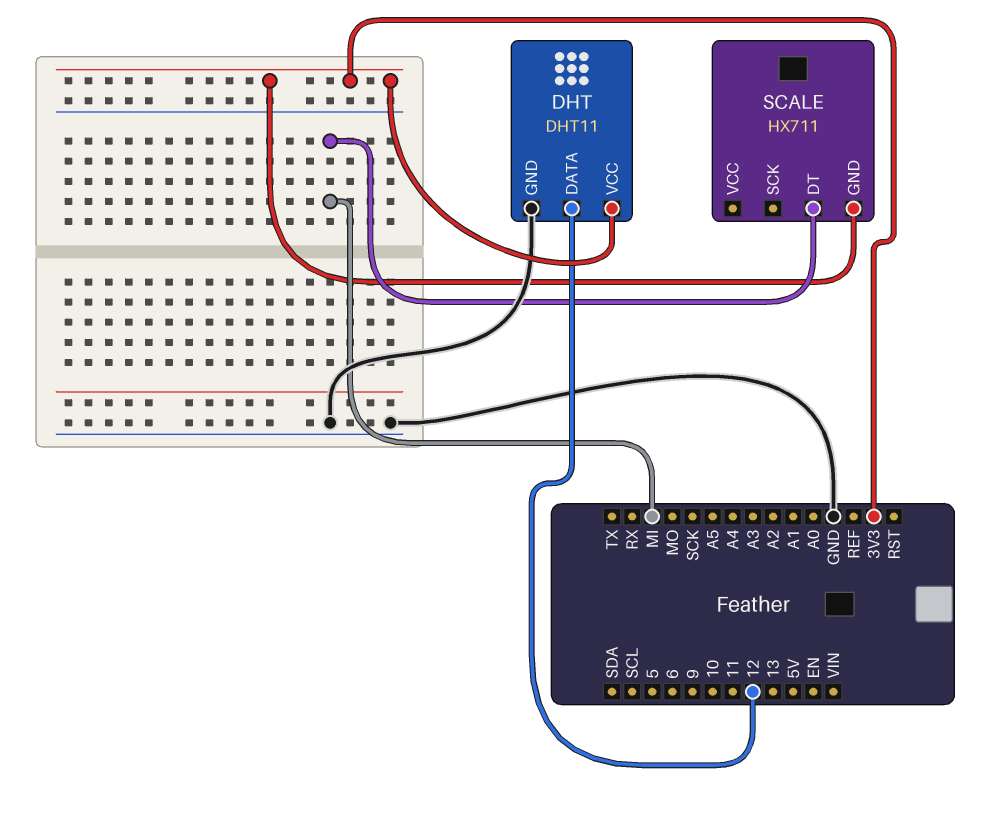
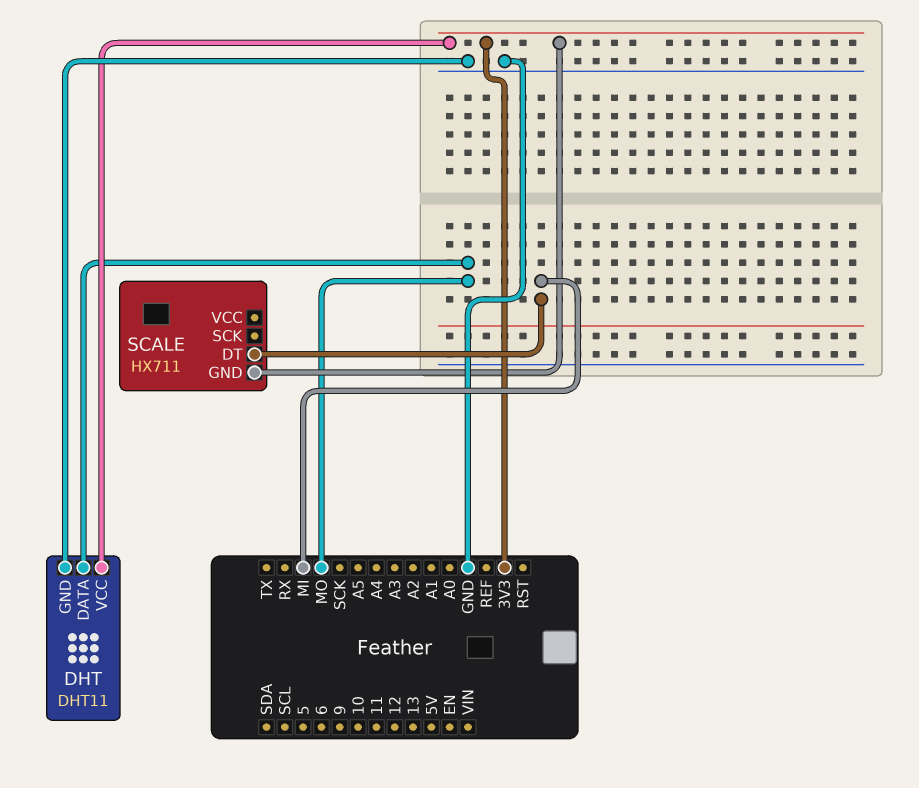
DHT pin DATA: 12 -> MO

